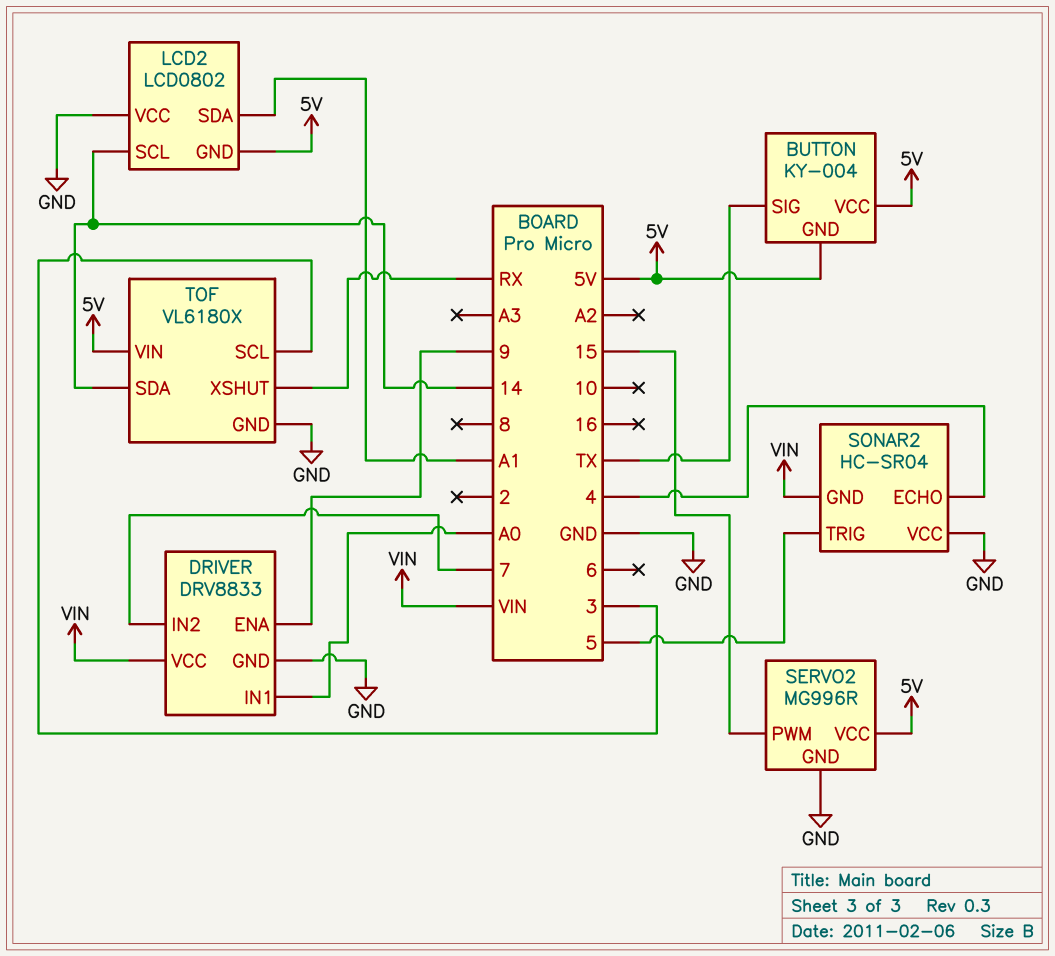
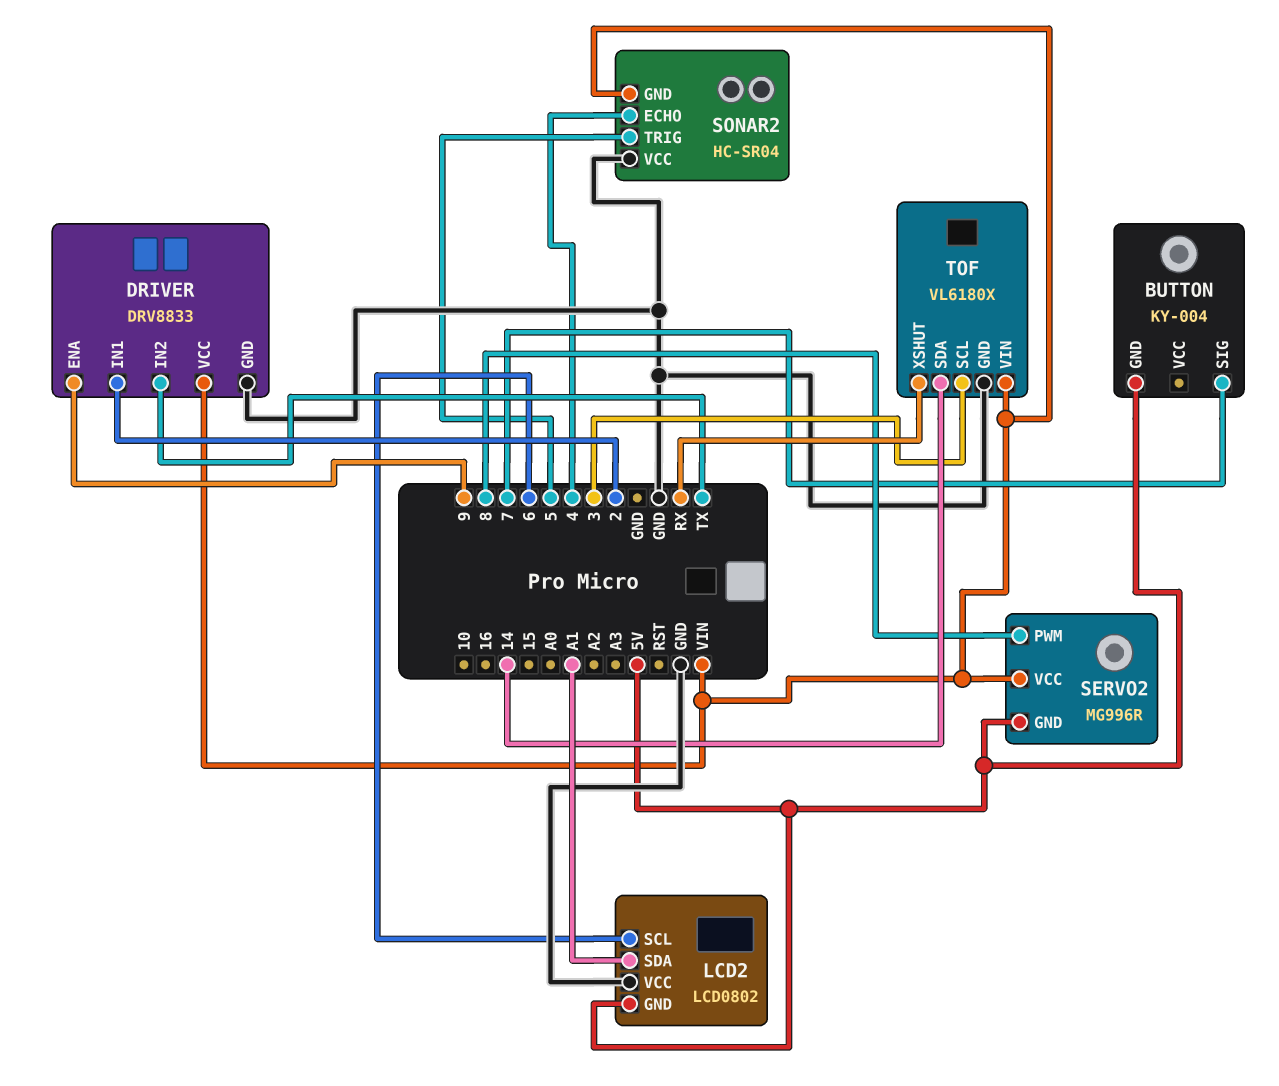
BUTTON pin SIG: TX -> 7
BUTTON pin VCC: 5V -> none
DRIVER pin IN1: A0 -> 2
DRIVER pin IN2: 7 -> TX
LCD2 pin SCL: 14 -> 6
SERVO2 pin GND: GND -> 5V
SERVO2 pin PWM: 15 -> 8
SERVO2 pin VCC: 5V -> VIN
TOF pin VIN: 5V -> VIN

